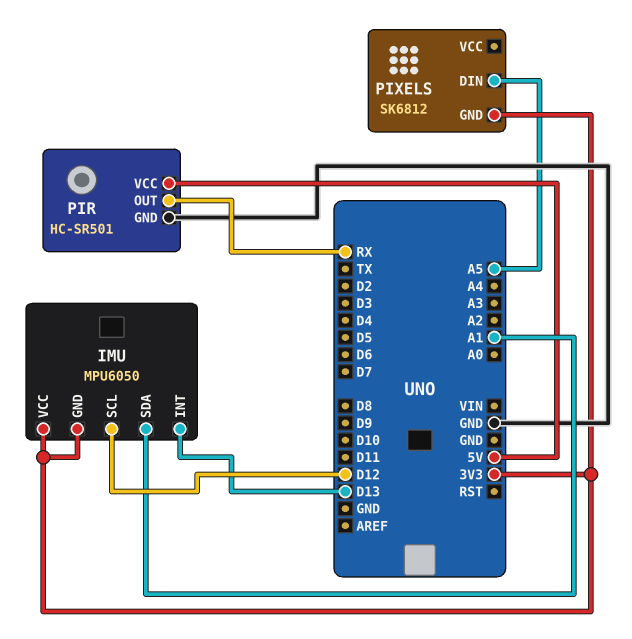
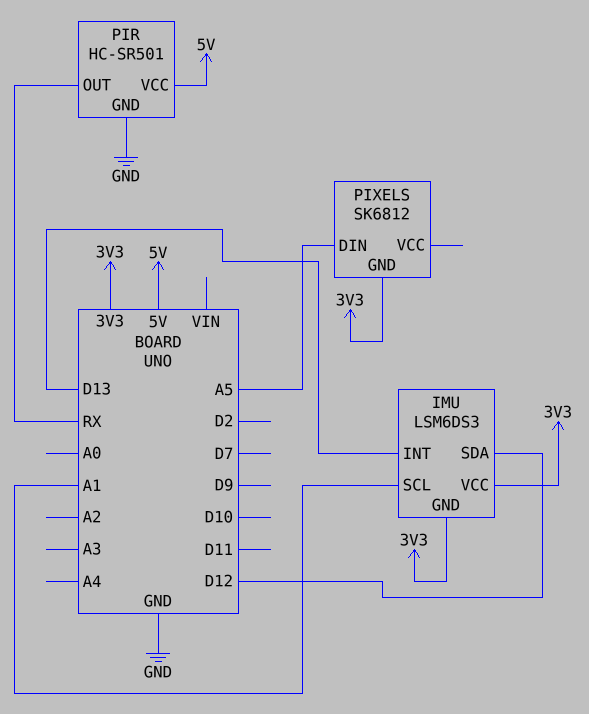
IMU: MPU6050 -> LSM6DS3
IMU pin SCL: D12 -> A1
IMU pin SDA: A1 -> D12

